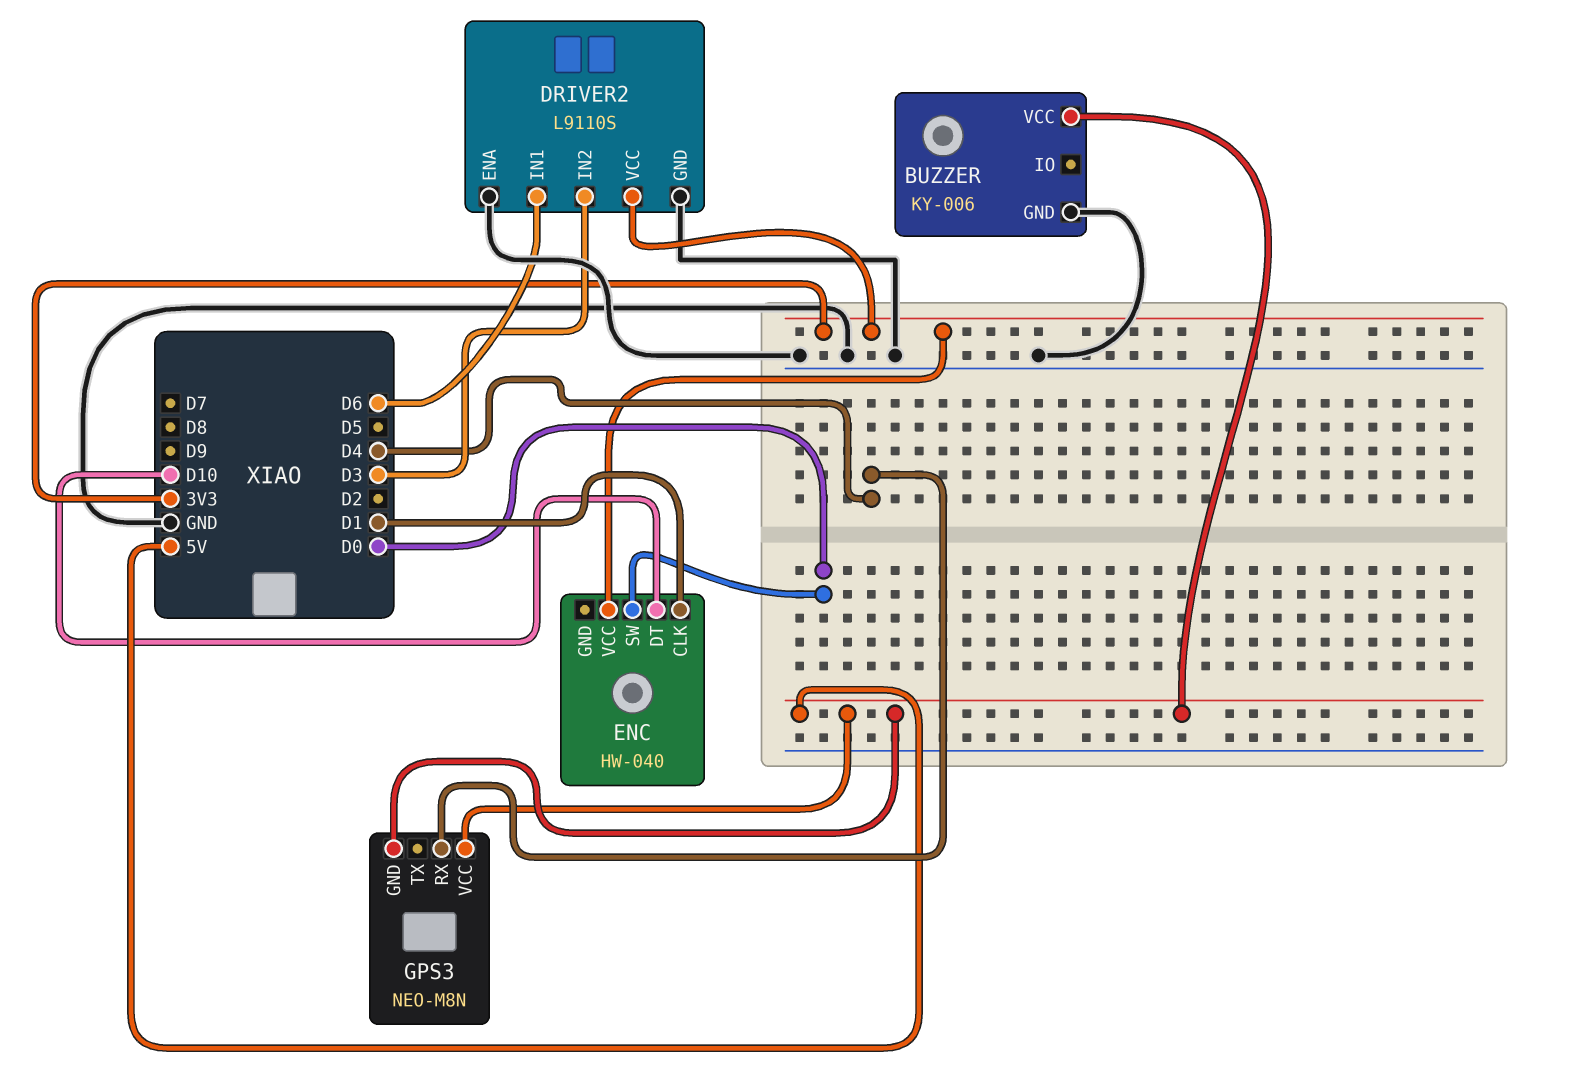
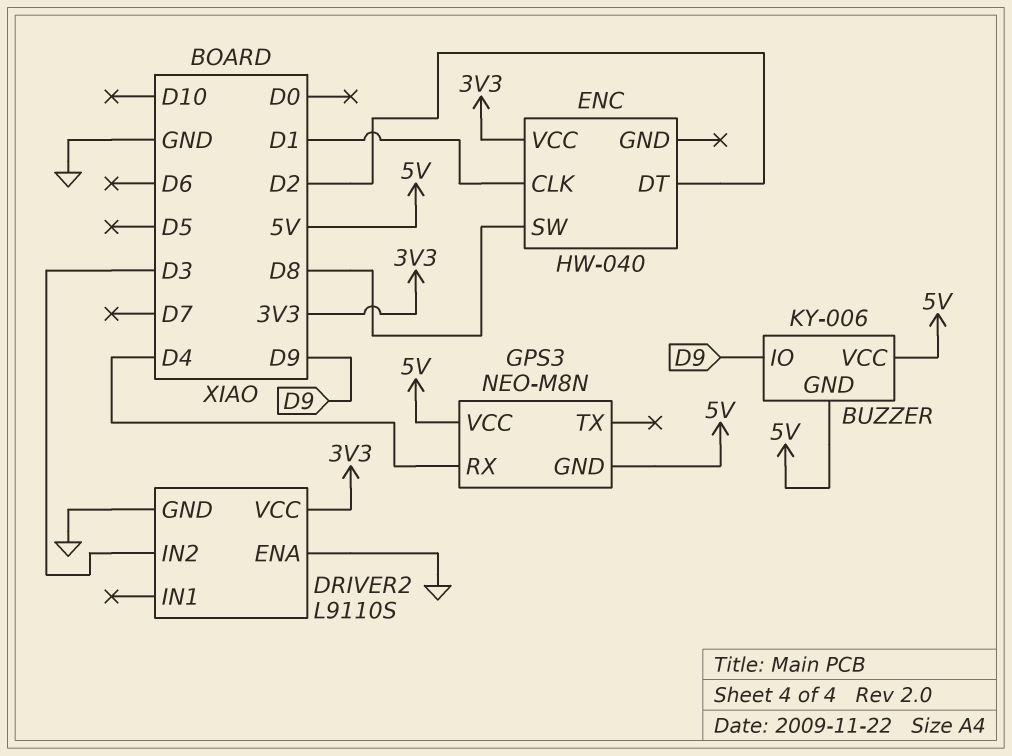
BUZZER pin GND: GND -> 5V
BUZZER pin IO: none -> D9
DRIVER2 pin IN1: D6 -> none
ENC pin DT: D10 -> D2
ENC pin SW: D0 -> D8

